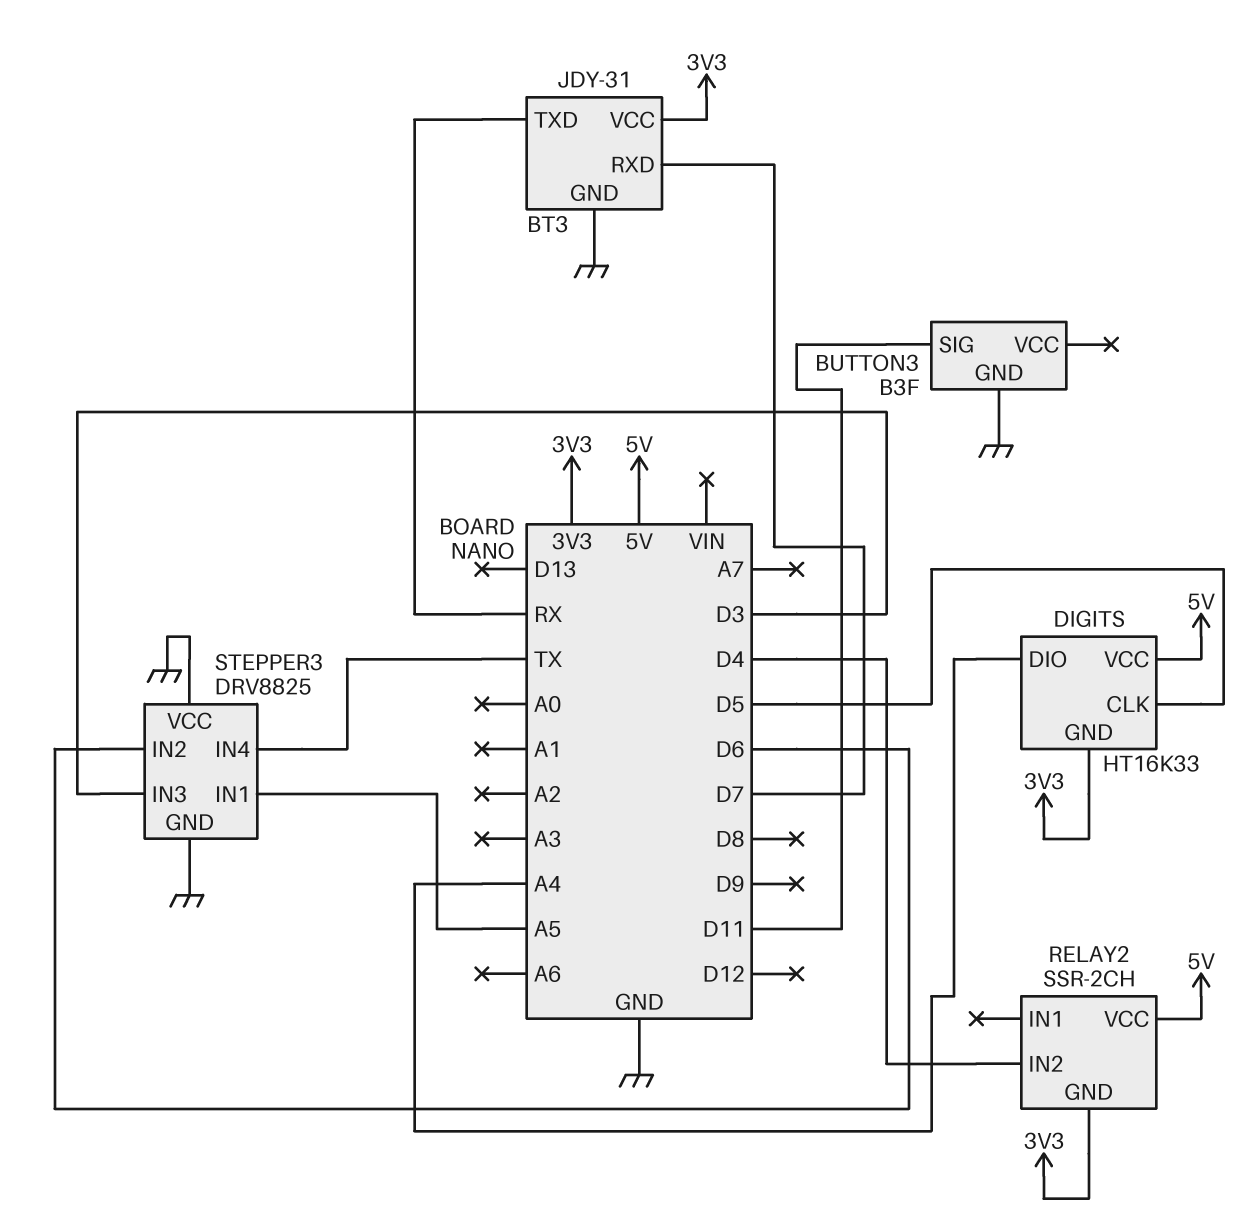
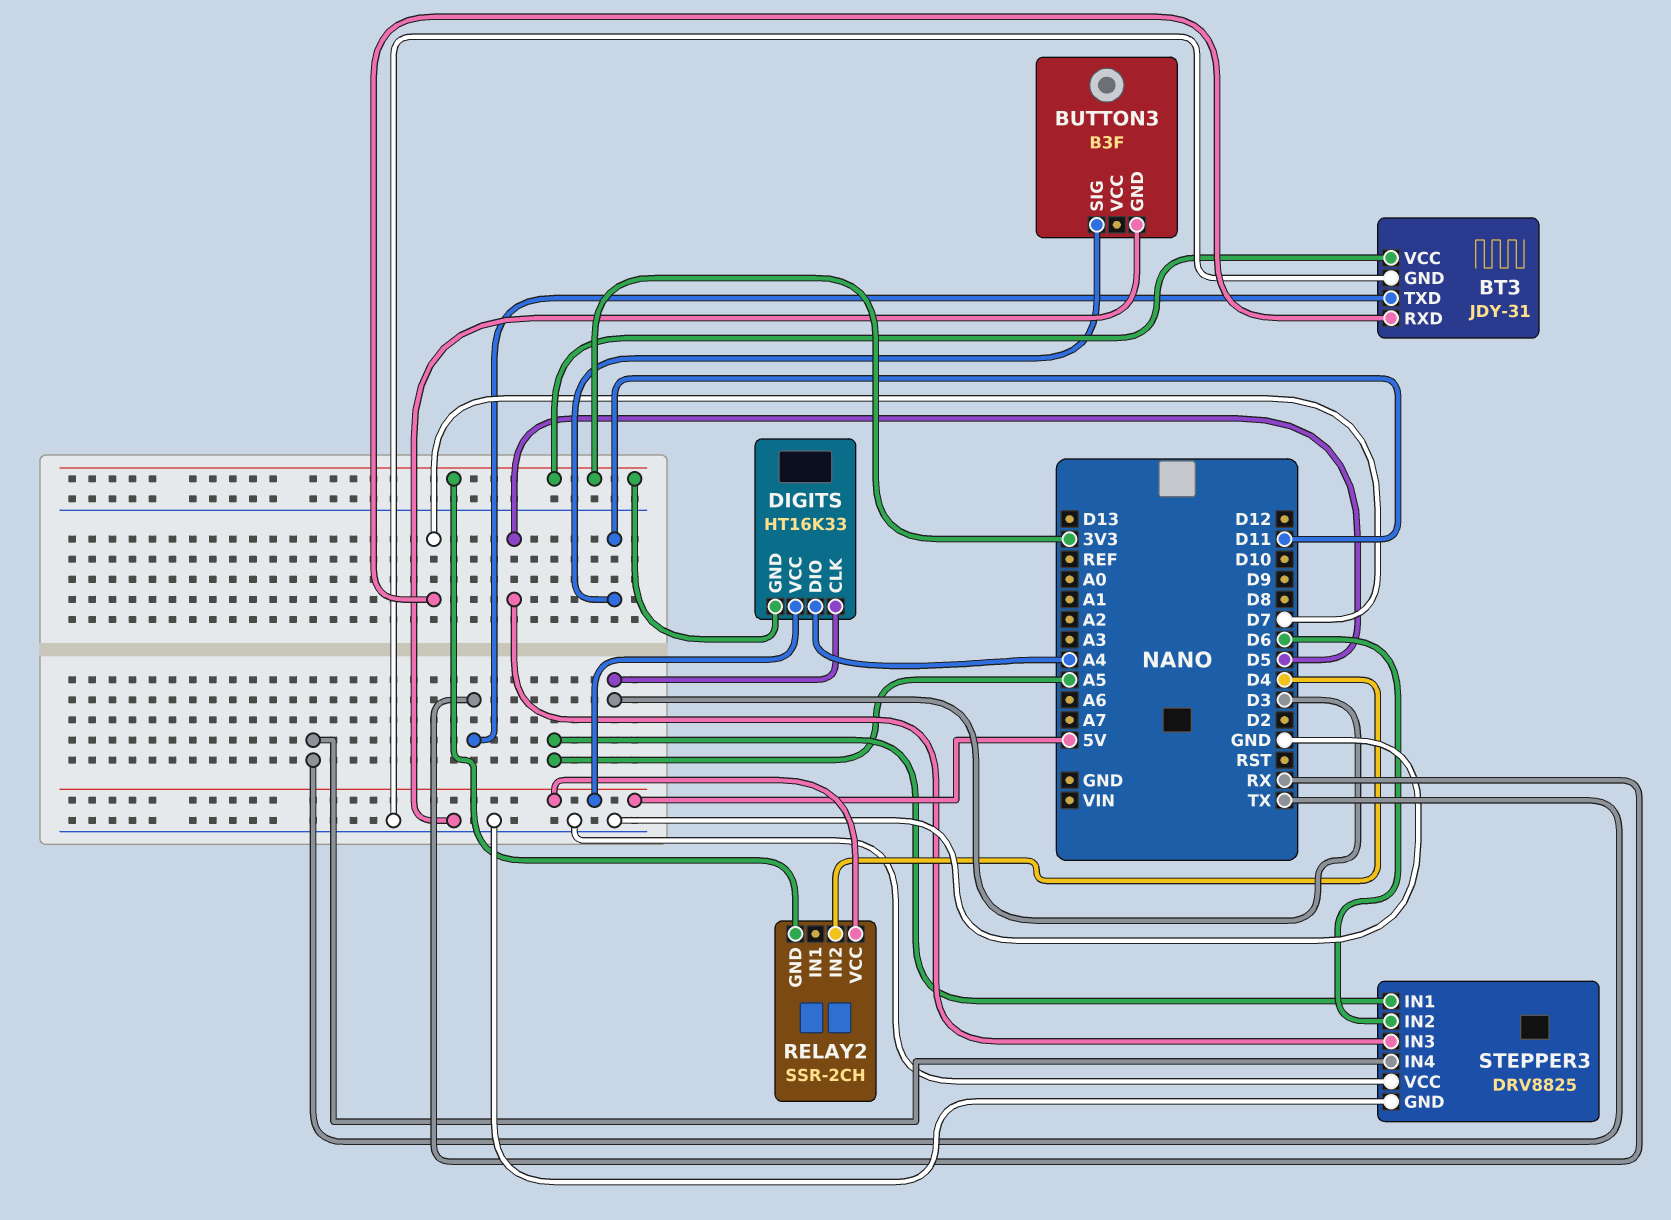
DIGITS pin CLK: D5 -> D3
STEPPER3 pin IN3: D3 -> D5

